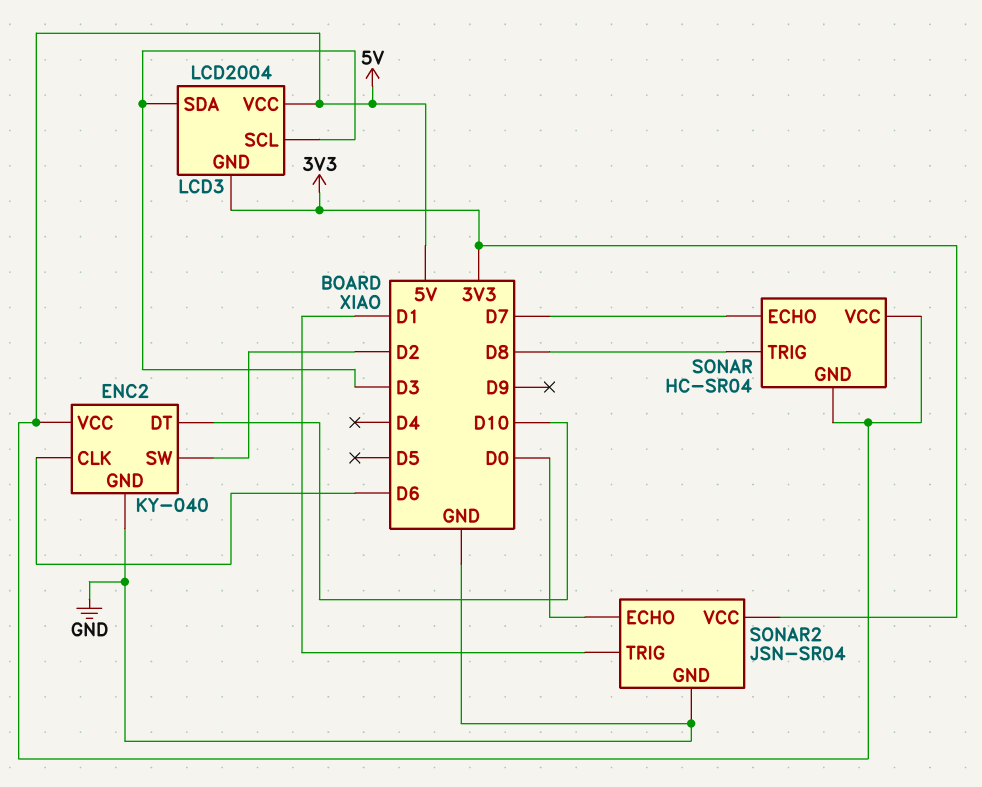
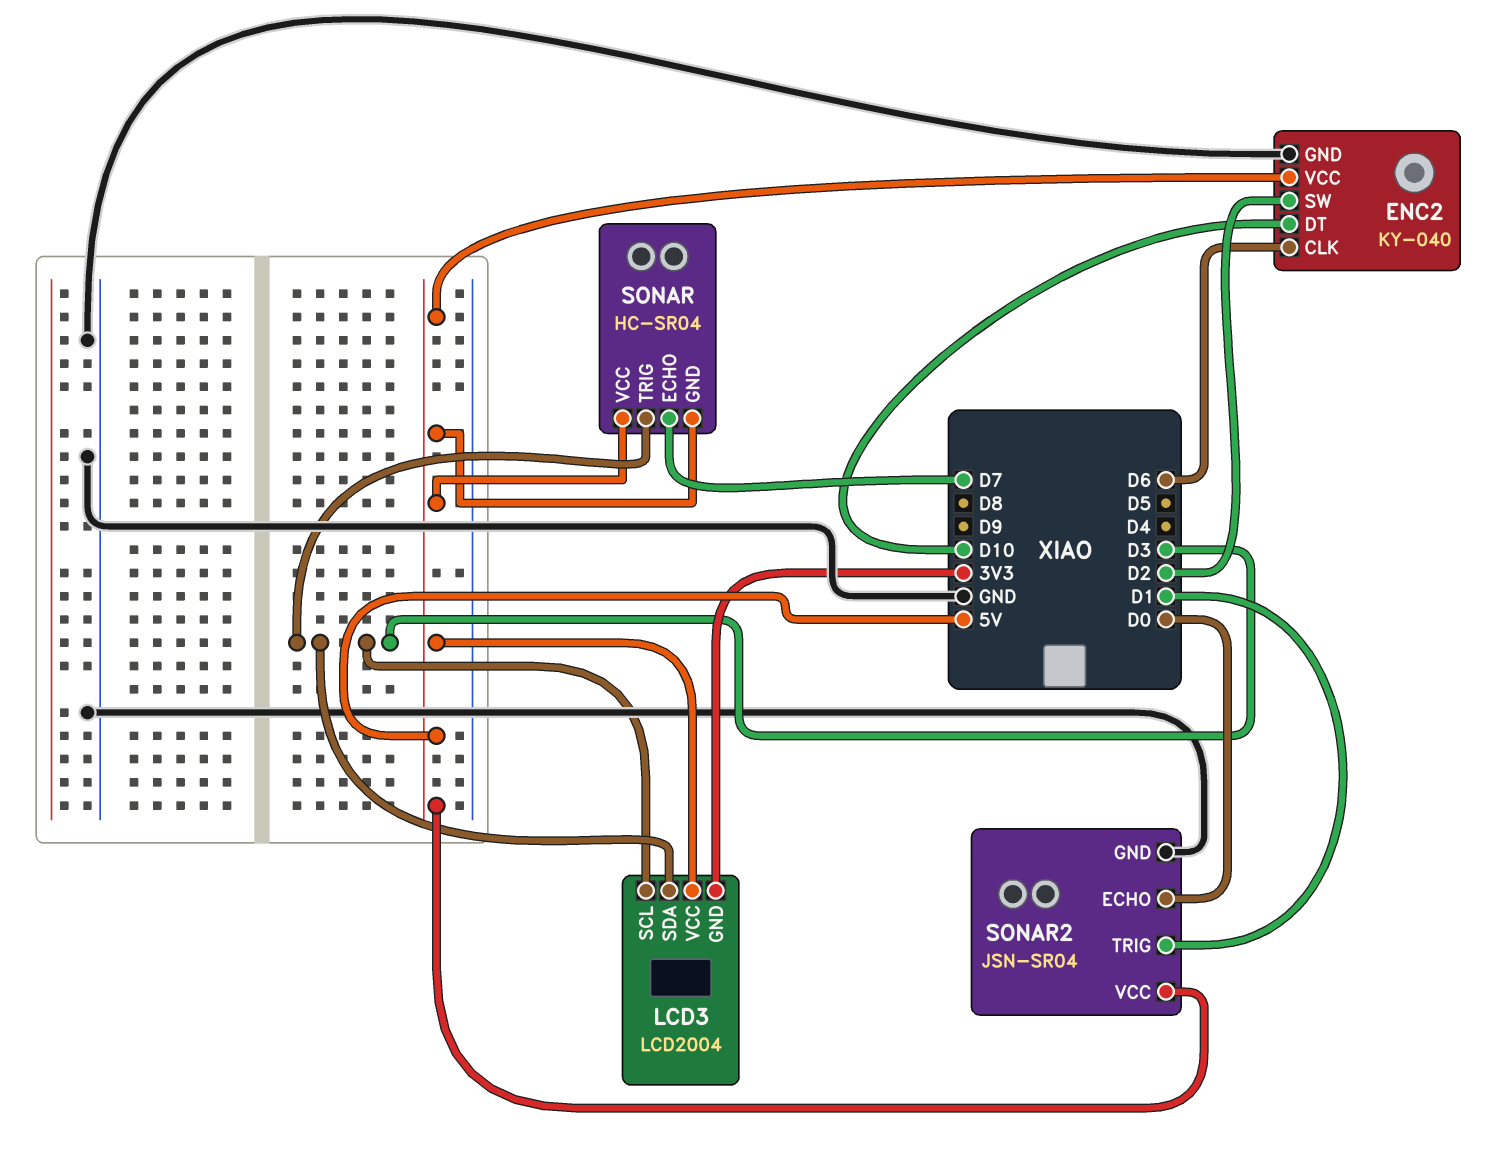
SONAR pin TRIG: D8 -> D3
SONAR2 pin VCC: 3V3 -> 5V

